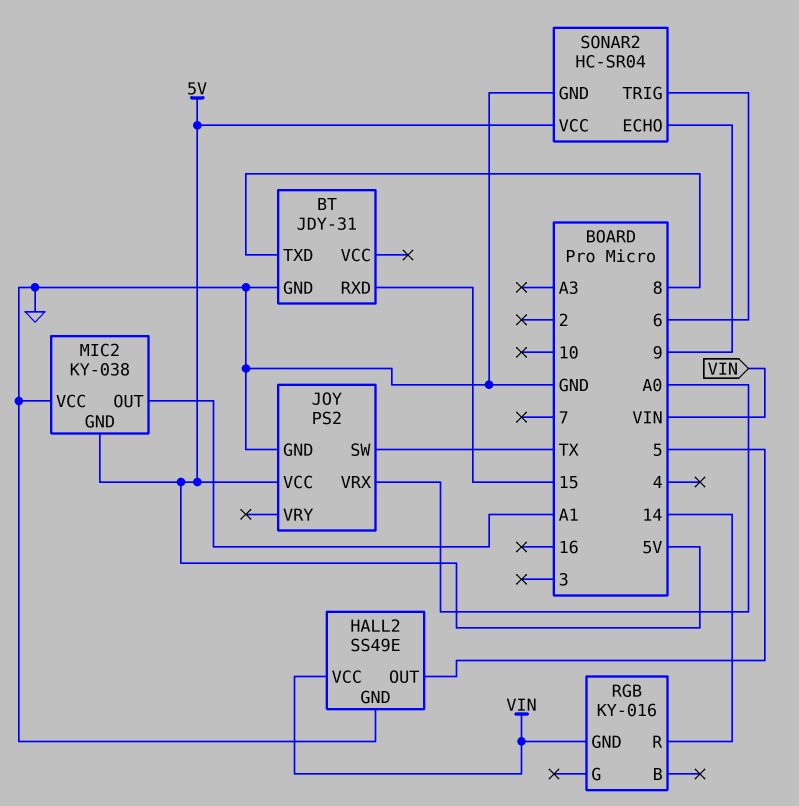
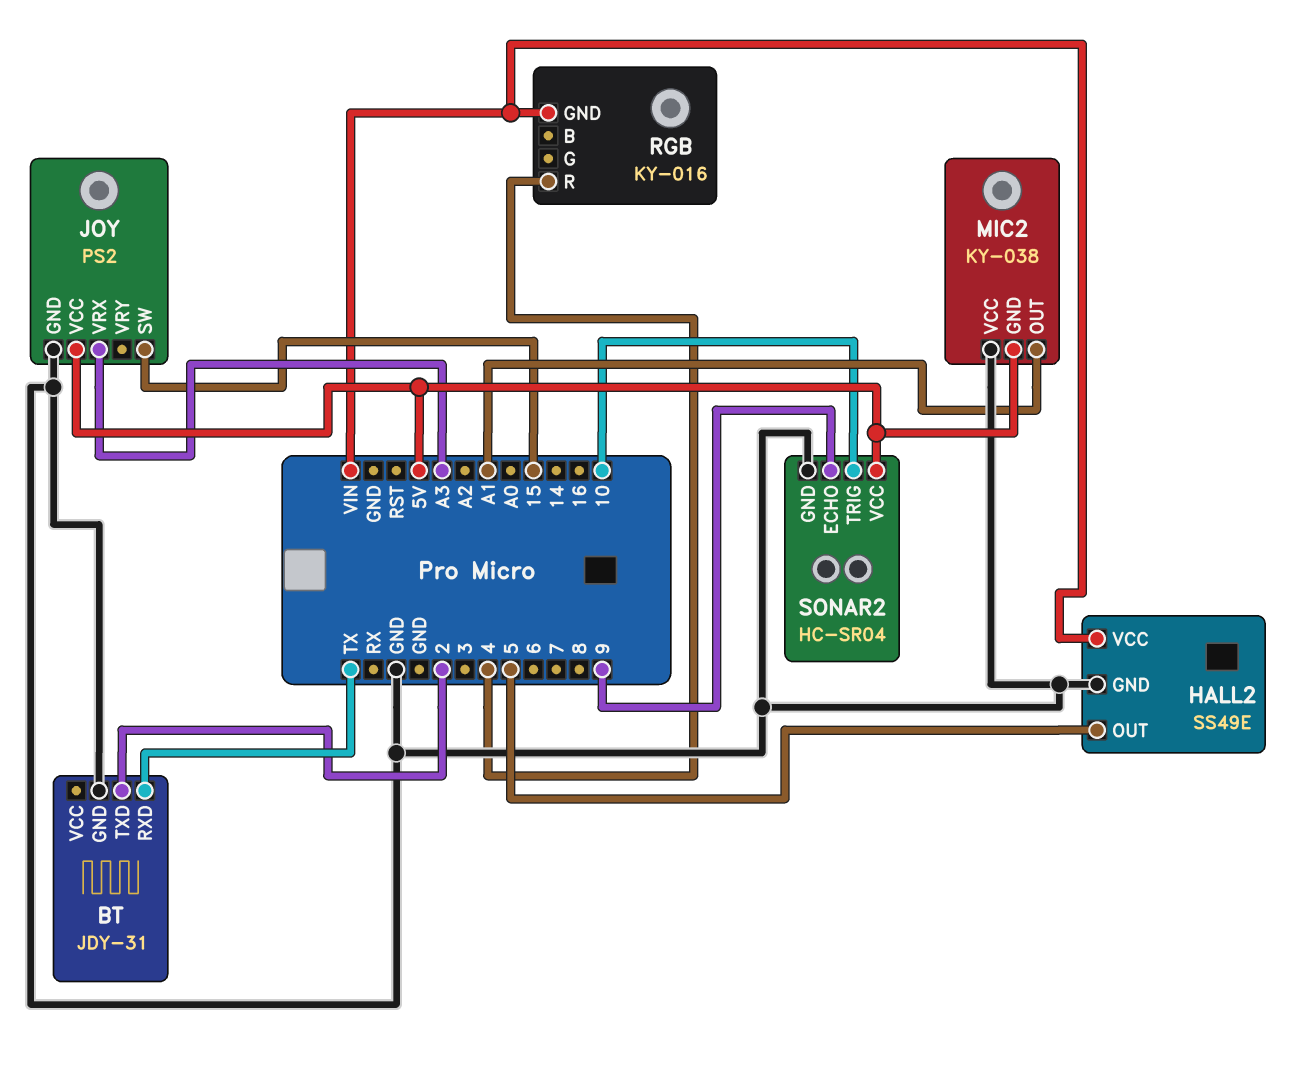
BT pin RXD: 15 -> TX
BT pin TXD: 8 -> 2
JOY pin SW: TX -> 15
JOY pin VRX: A0 -> A3
RGB pin R: 14 -> 4
SONAR2 pin TRIG: 6 -> 10

